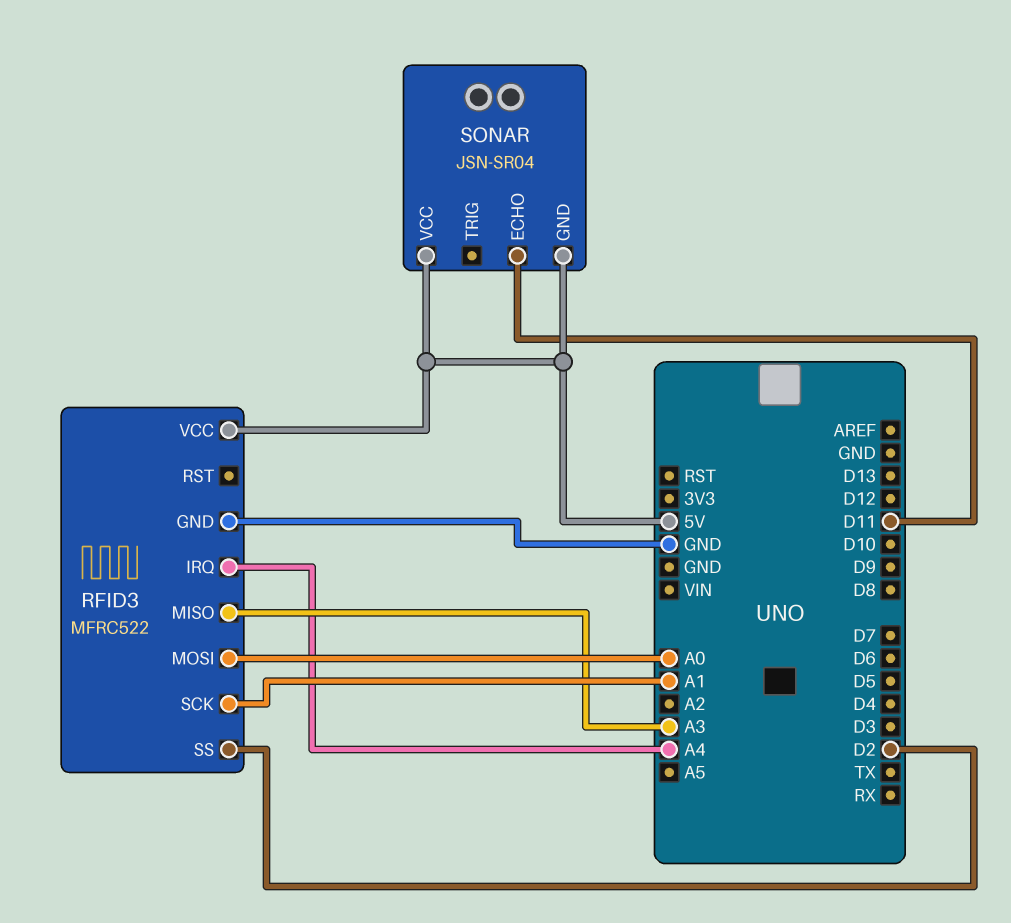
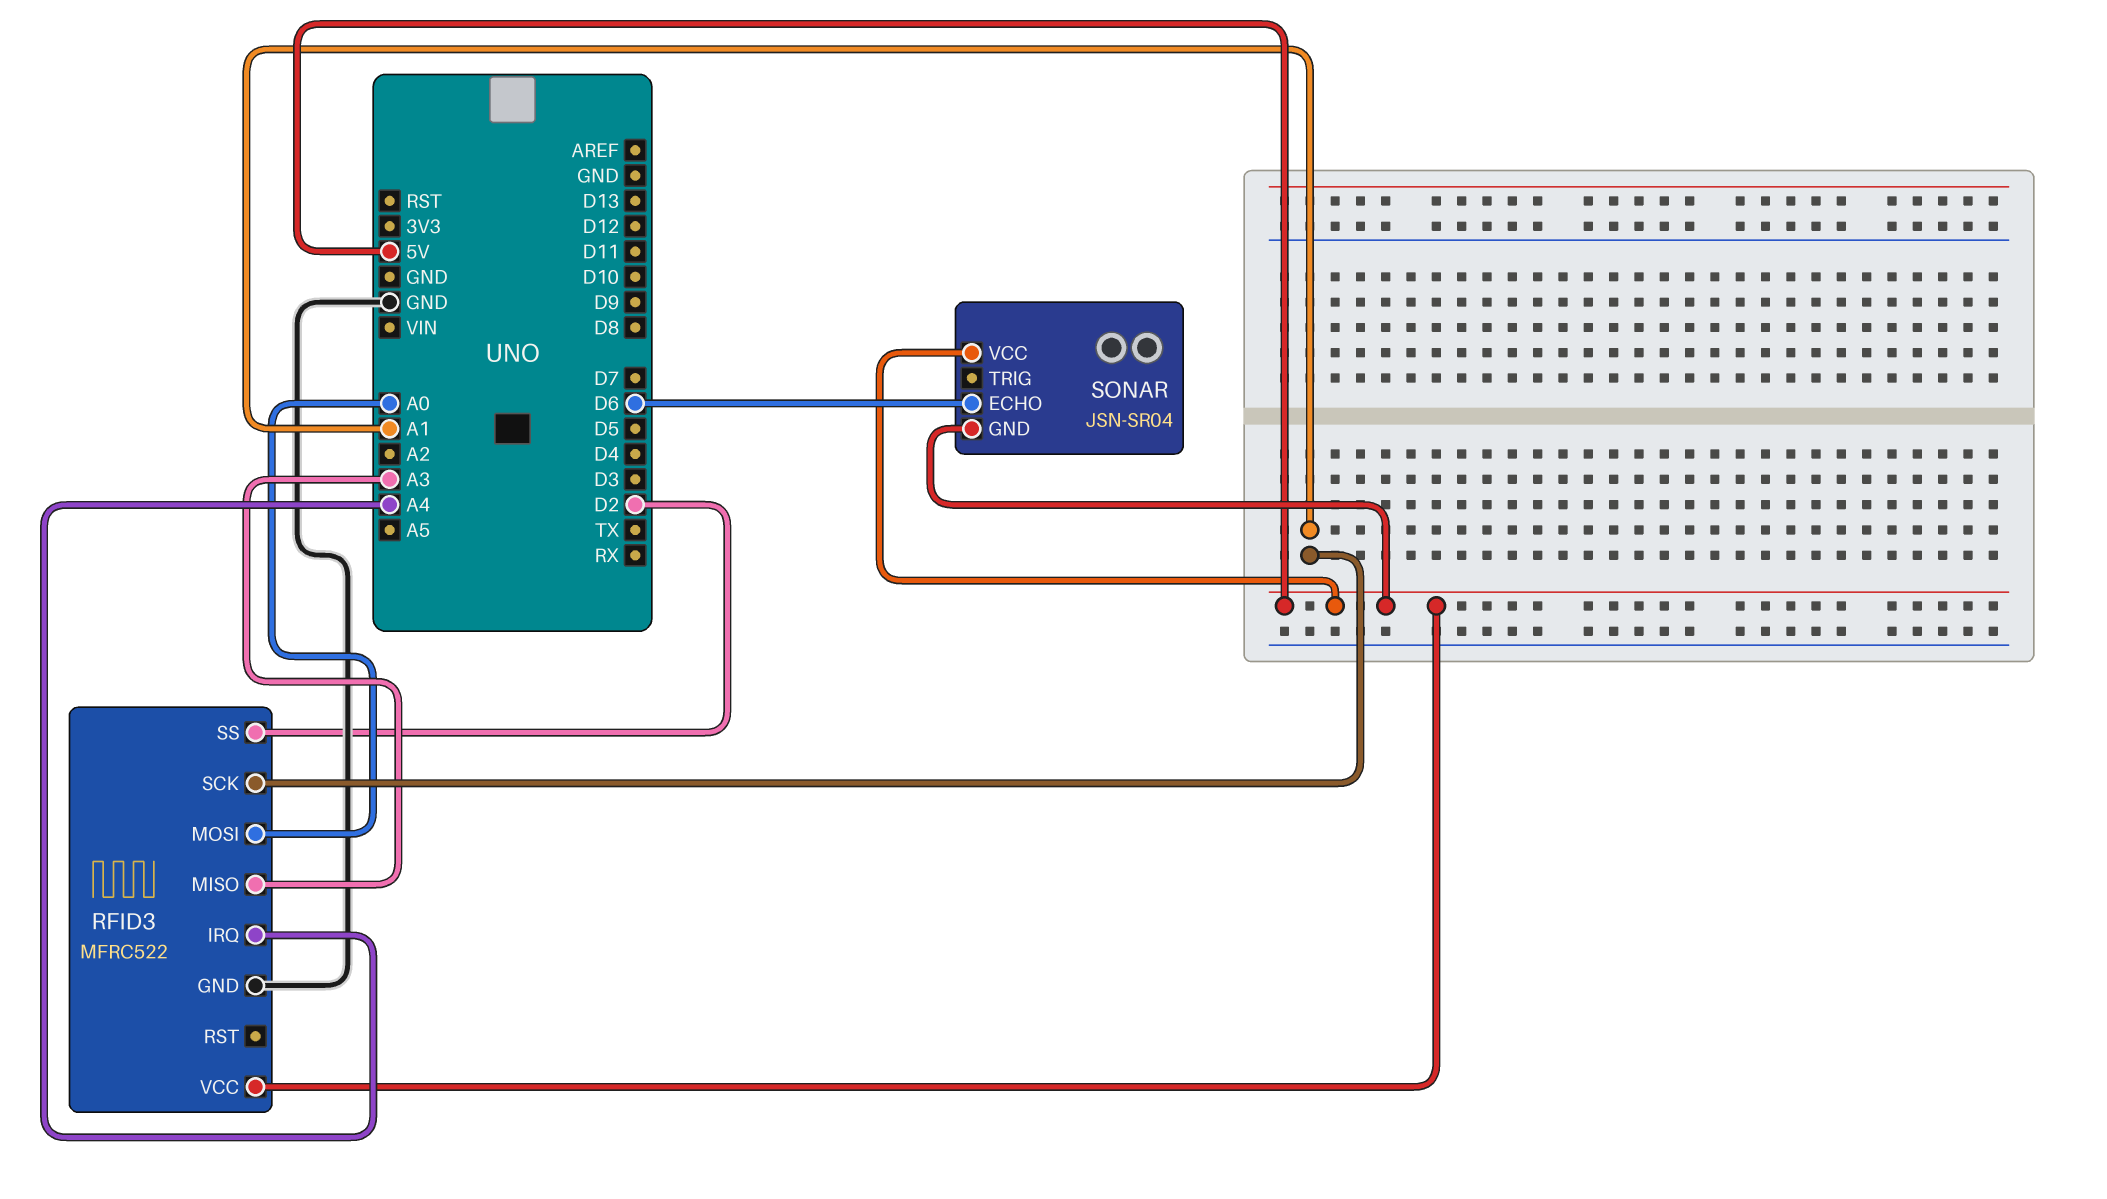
SONAR pin ECHO: D11 -> D6

